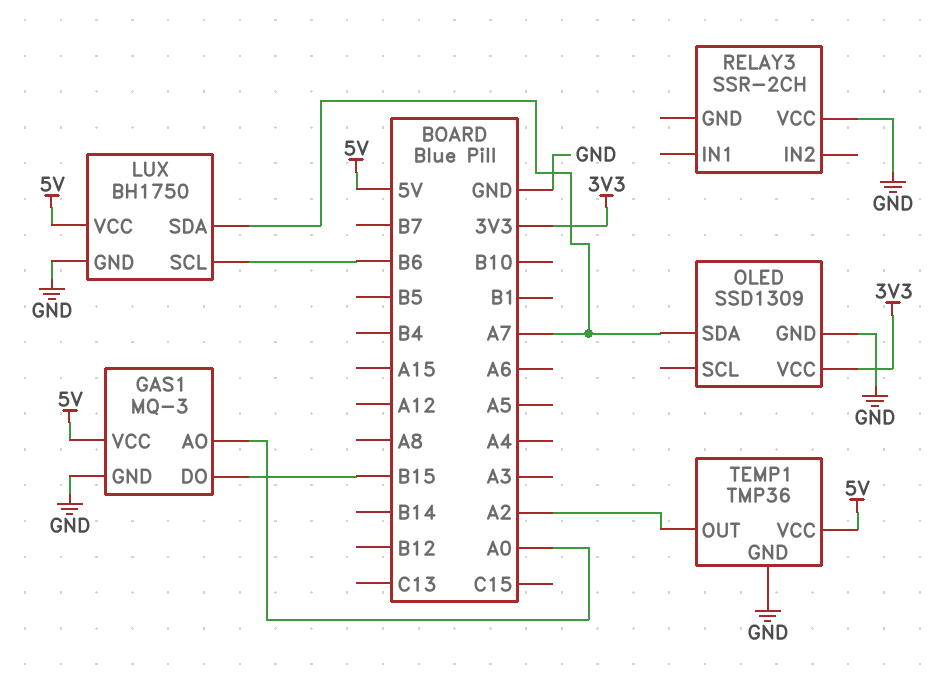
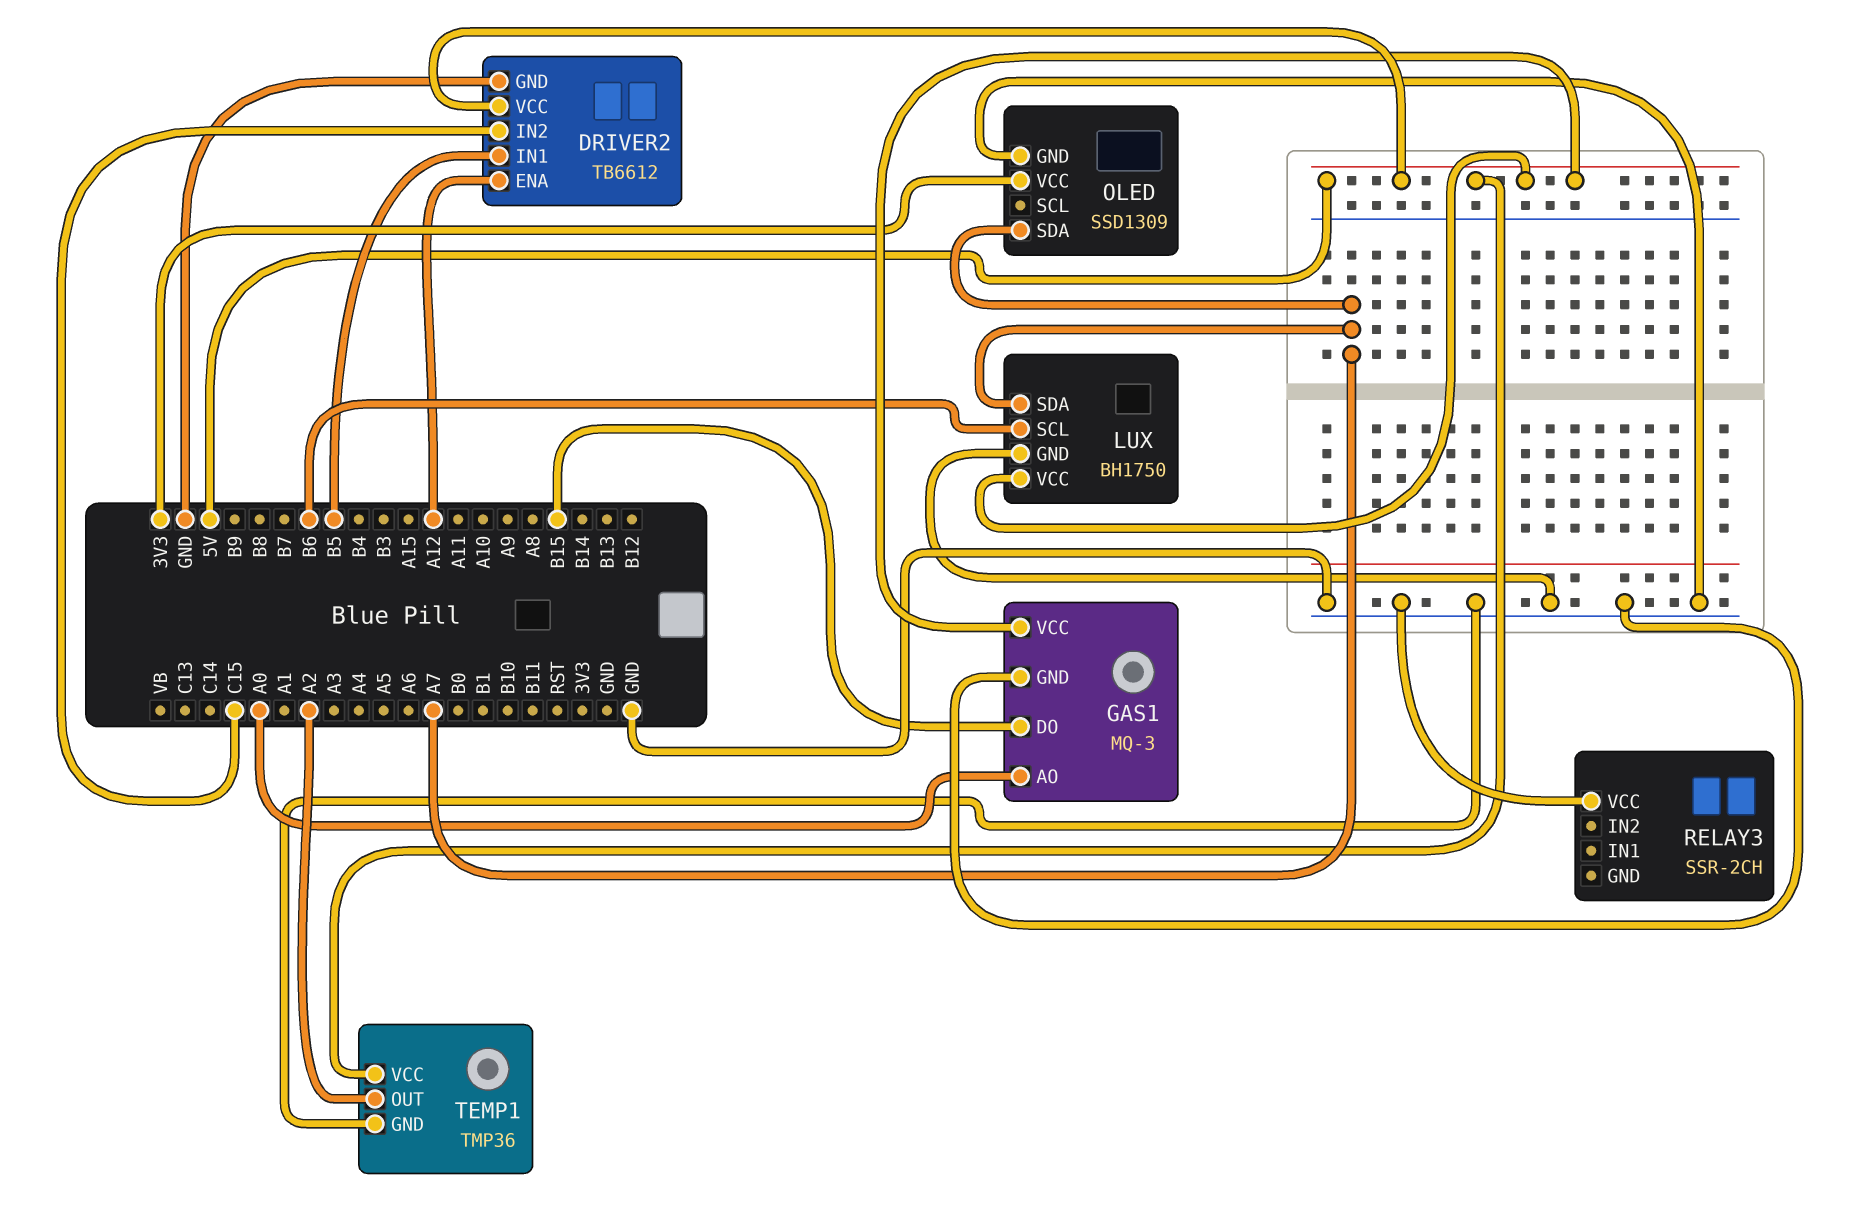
DRIVER2: none -> TB6612
DRIVER2 pin ENA: none -> A12
DRIVER2 pin GND: none -> GND
DRIVER2 pin IN1: none -> B5
DRIVER2 pin IN2: none -> C15
DRIVER2 pin VCC: none -> 5V

